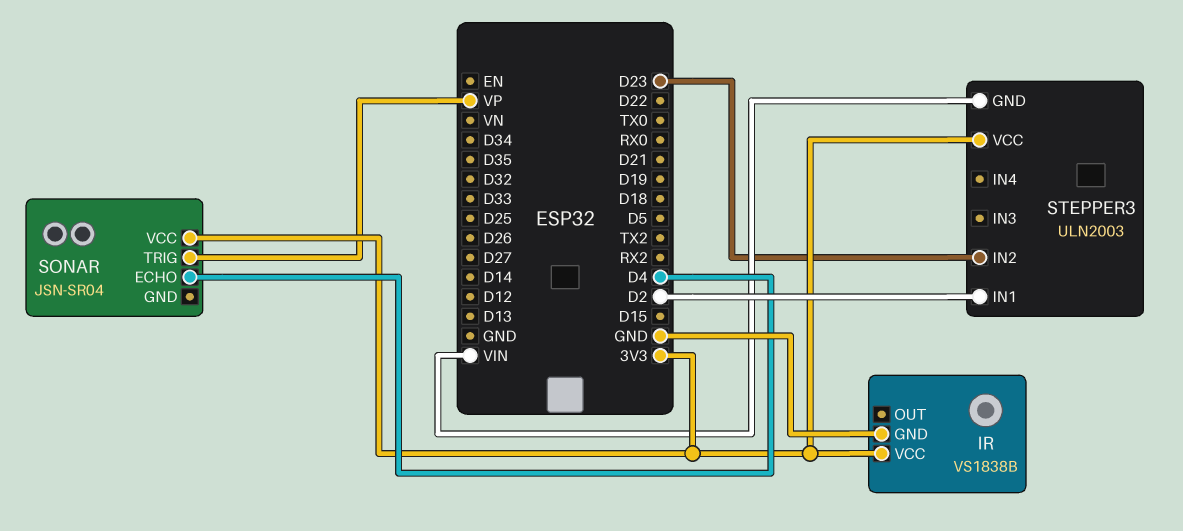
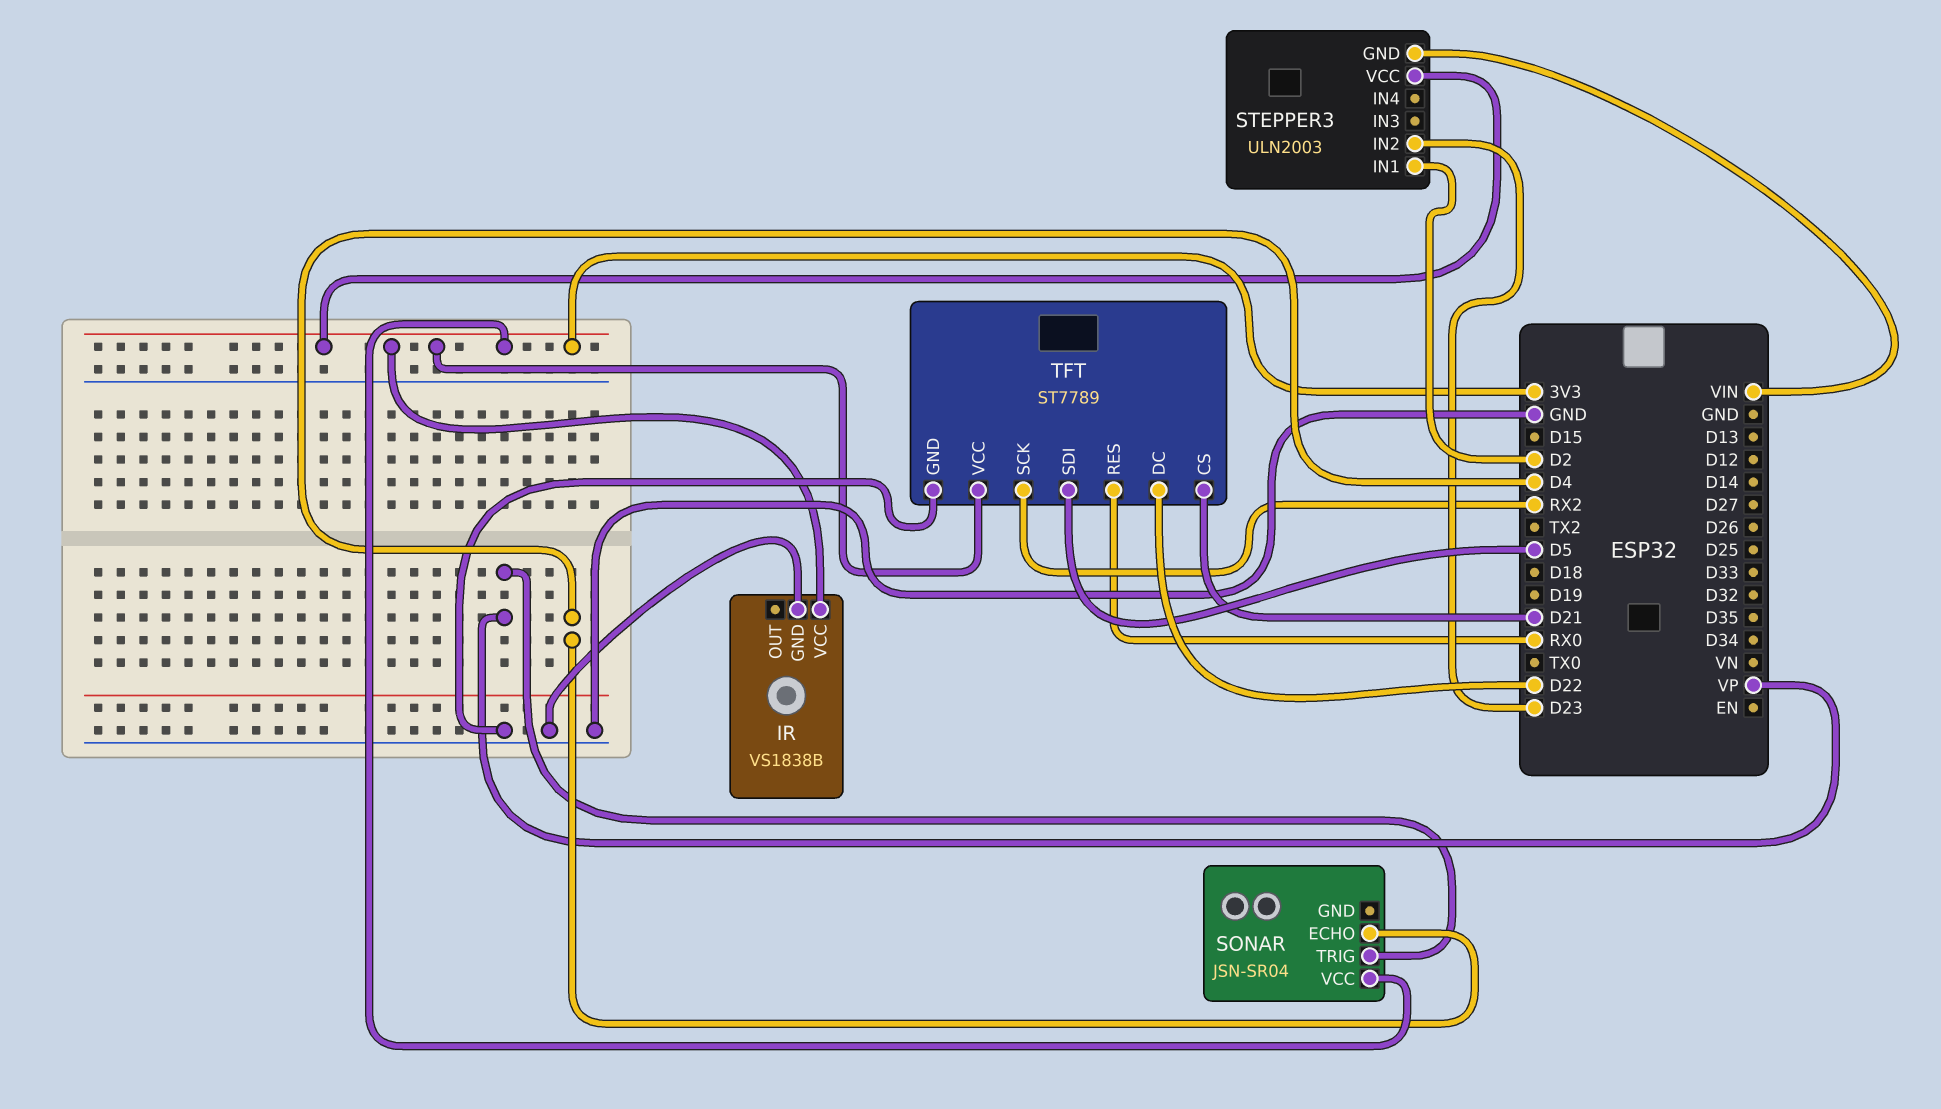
TFT: none -> ST7789
TFT pin CS: none -> D21
TFT pin DC: none -> D22
TFT pin GND: none -> GND
TFT pin RES: none -> RX0
TFT pin SCK: none -> RX2
TFT pin SDI: none -> D5
TFT pin VCC: none -> 3V3

